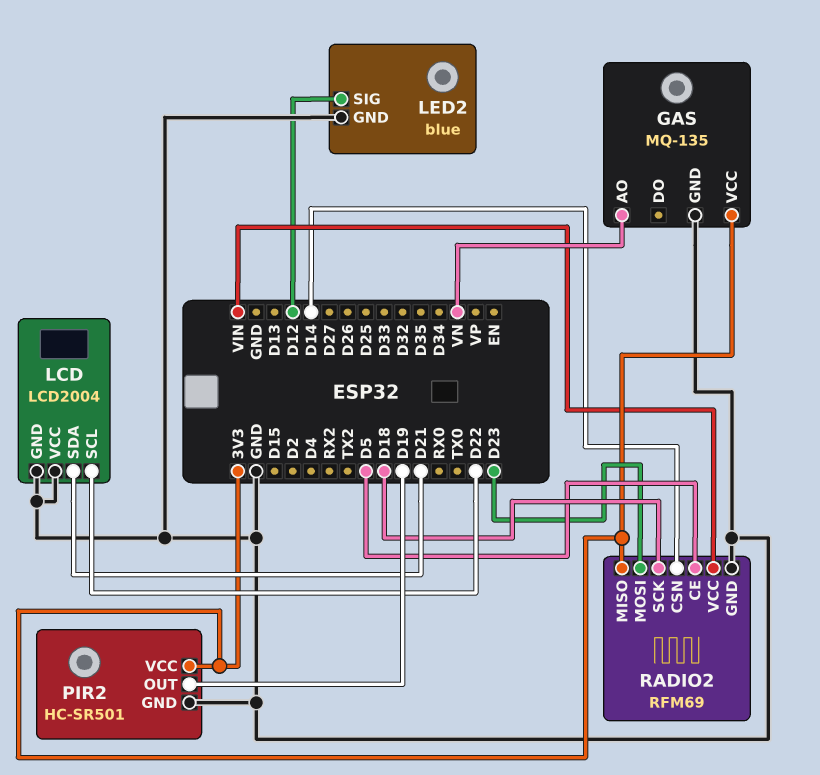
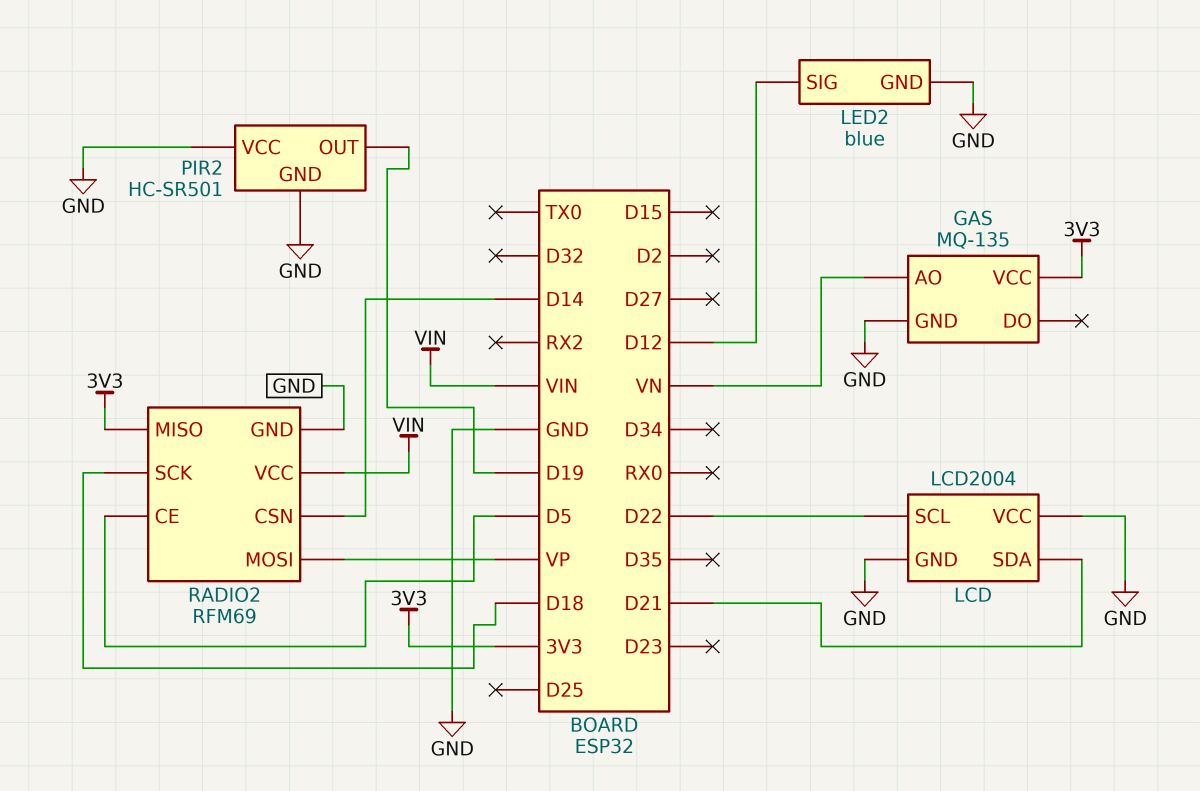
PIR2 pin VCC: 3V3 -> GND
RADIO2 pin MOSI: D23 -> VP

